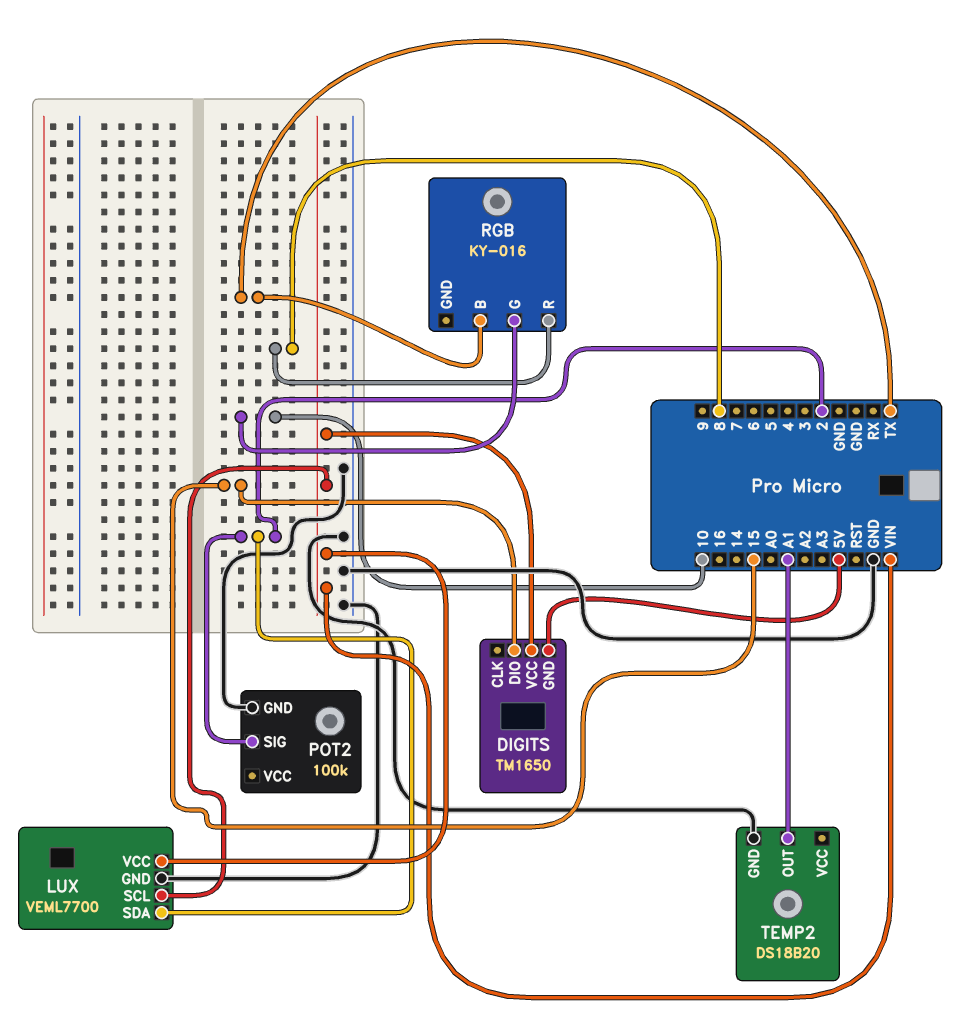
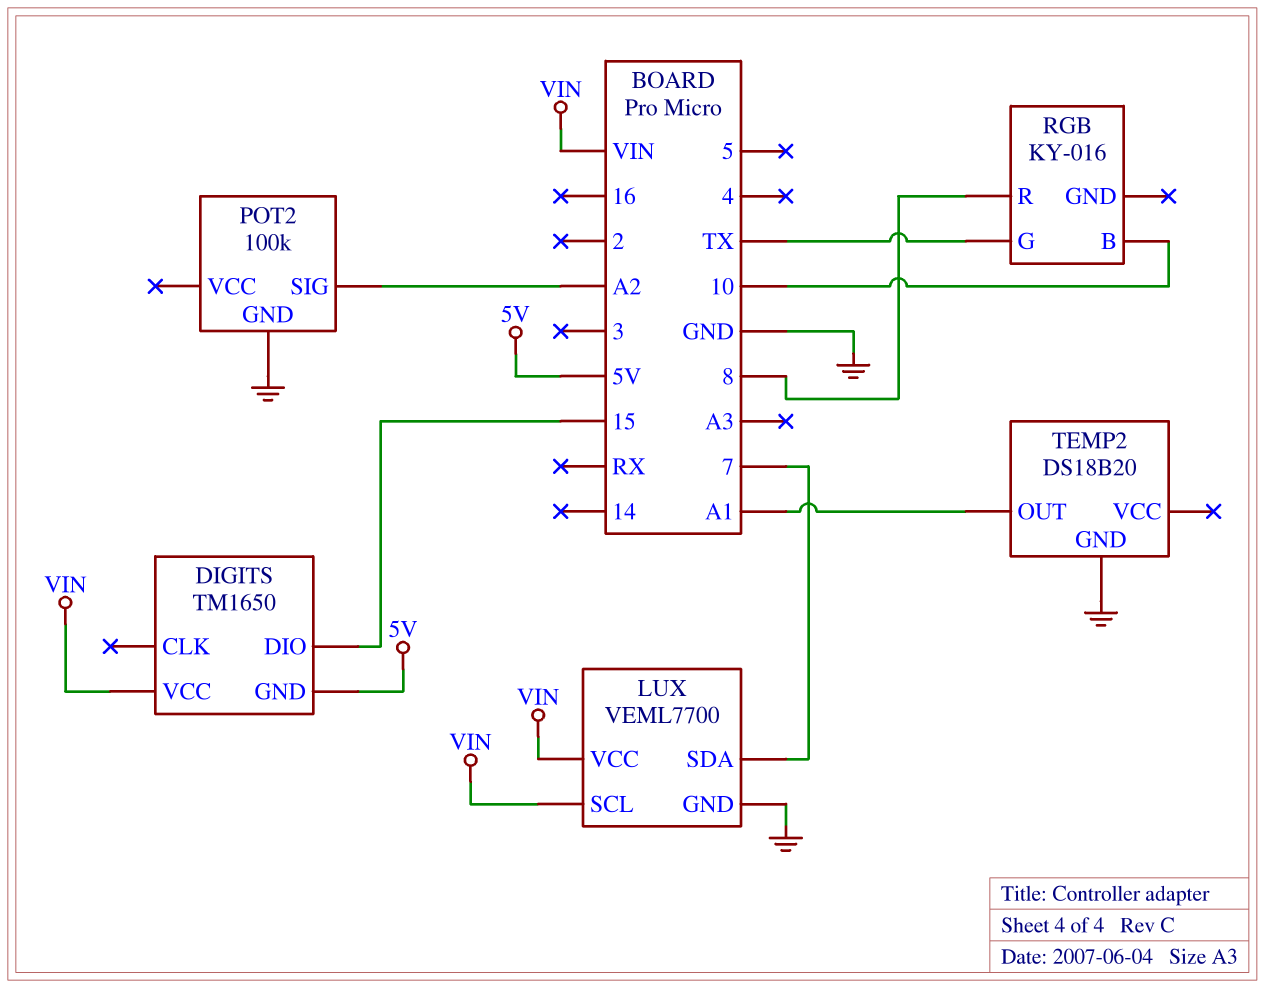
LUX pin SDA: 2 -> 7
POT2 pin SIG: 2 -> A2
RGB pin B: TX -> 10
RGB pin G: 10 -> TX

